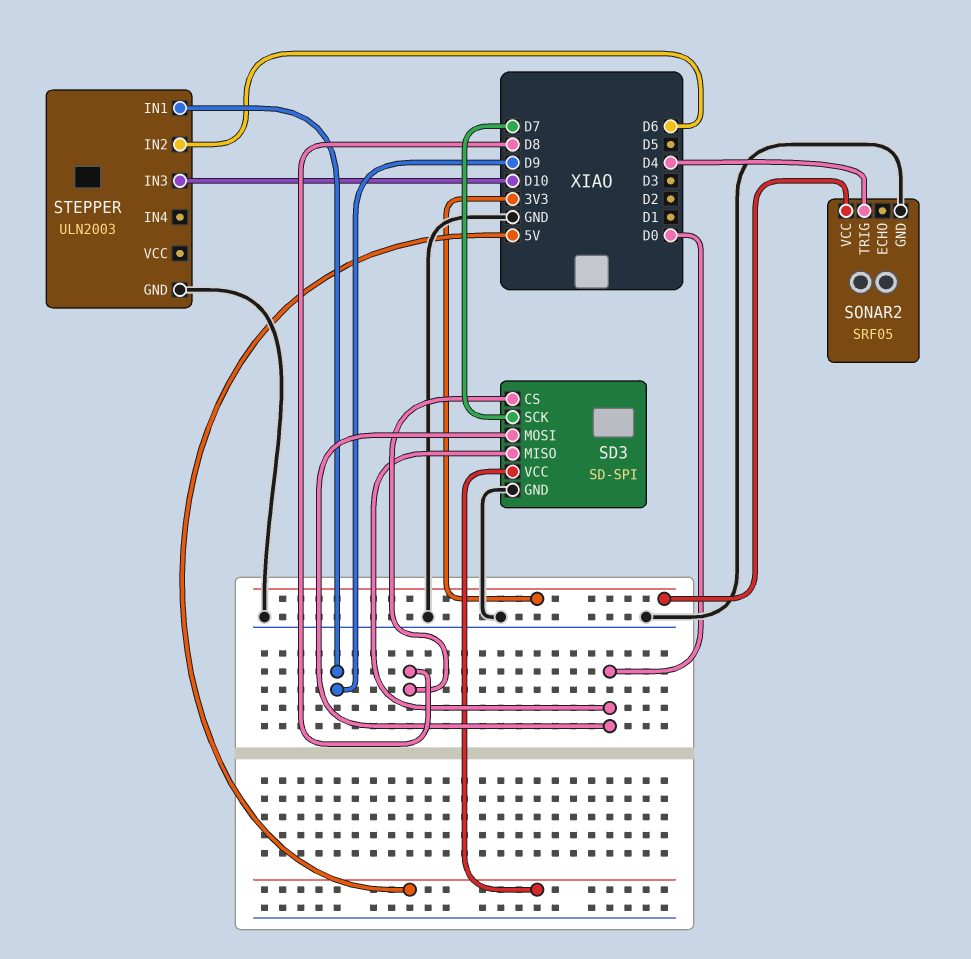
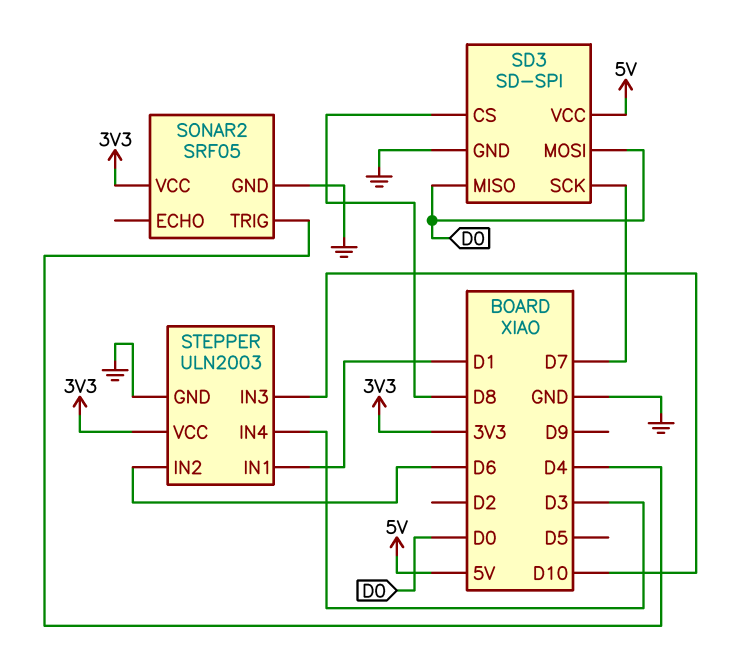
STEPPER pin IN1: D9 -> D1
STEPPER pin IN4: none -> D3
STEPPER pin VCC: none -> 3V3

